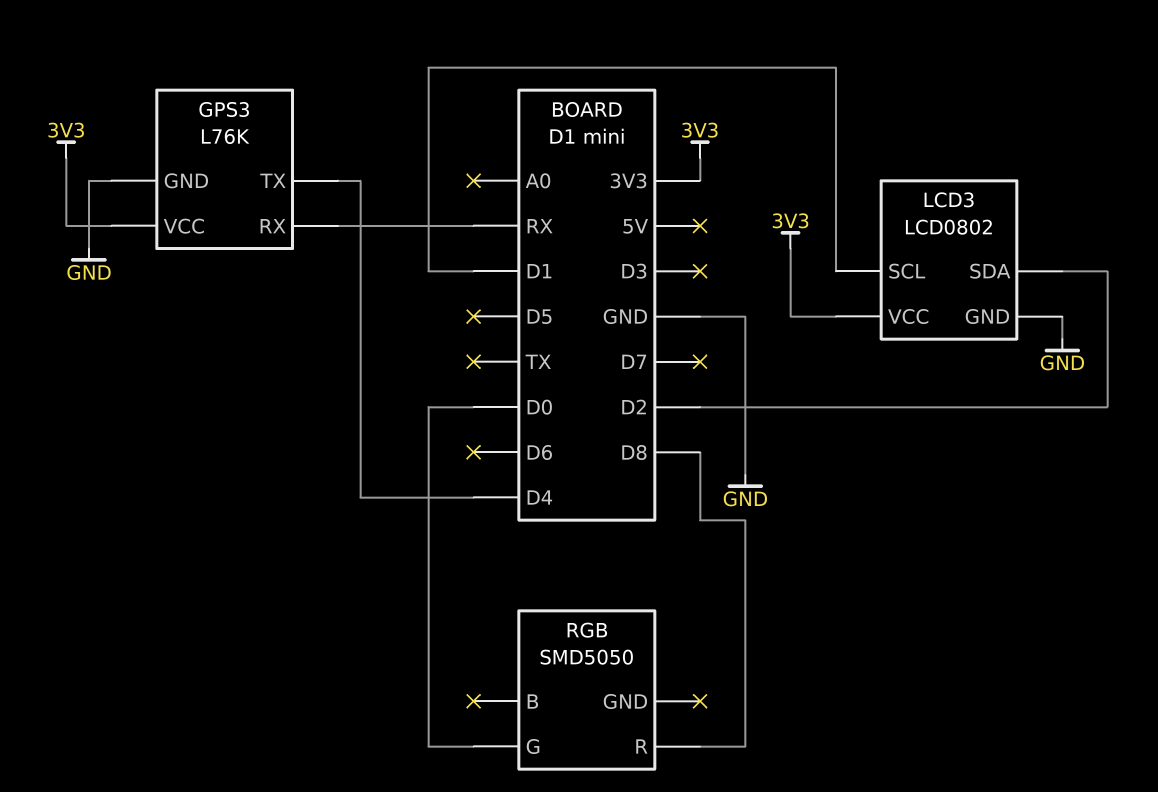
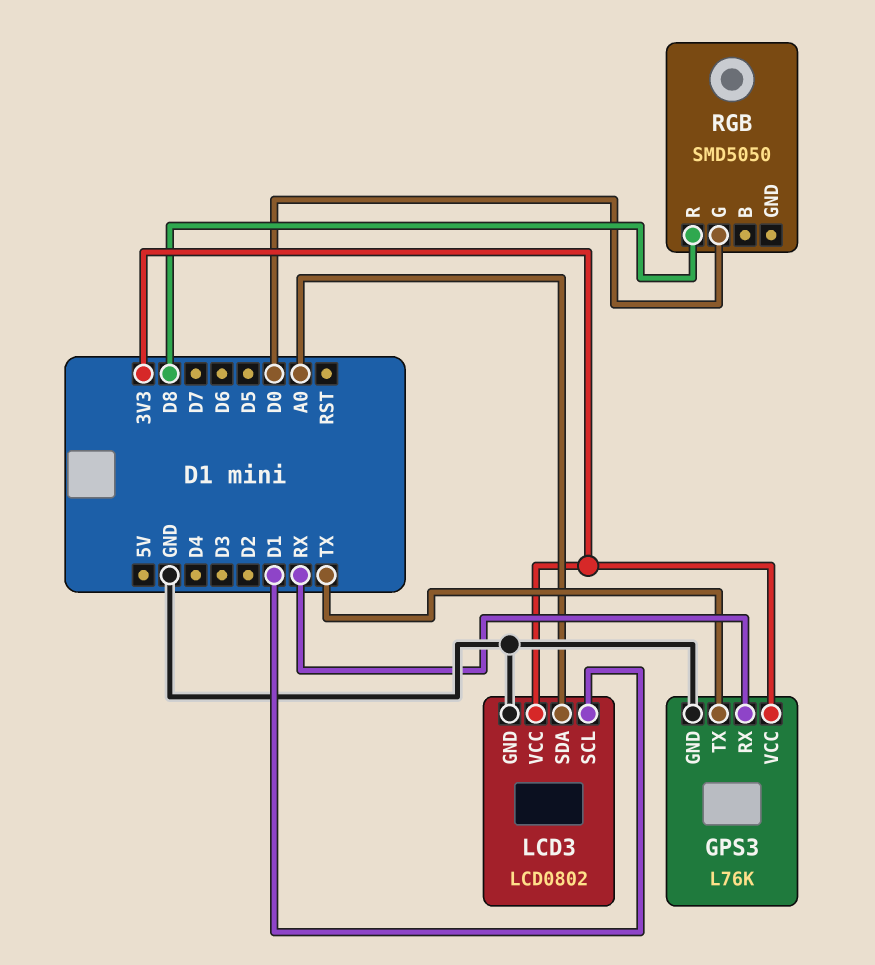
GPS3 pin TX: D4 -> TX
LCD3 pin SDA: D2 -> A0

